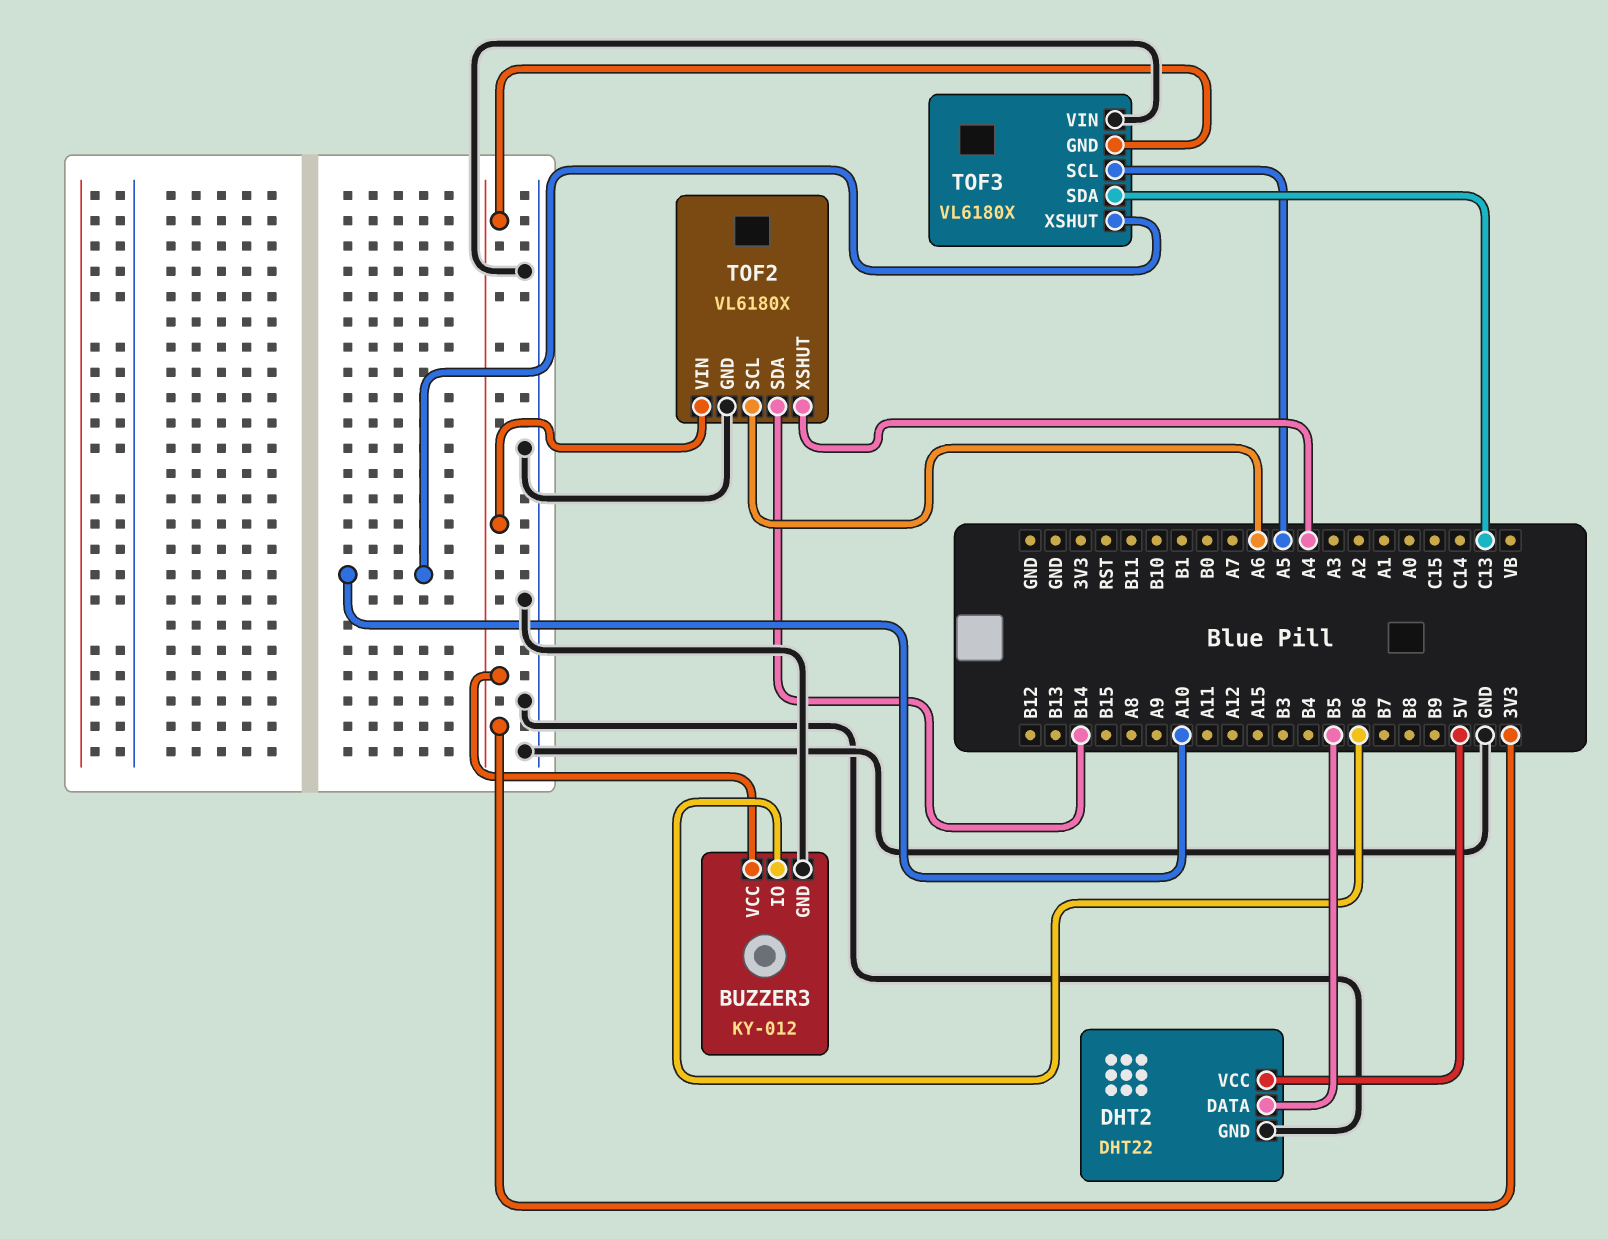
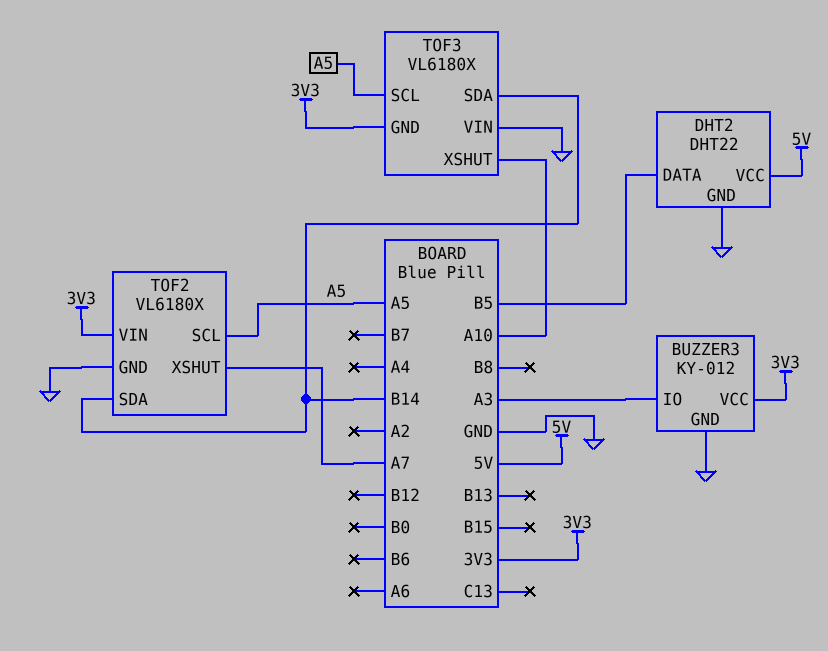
BUZZER3 pin IO: B6 -> A3
TOF2 pin SCL: A6 -> A5
TOF2 pin XSHUT: A4 -> A7
TOF3 pin SDA: C13 -> B14

